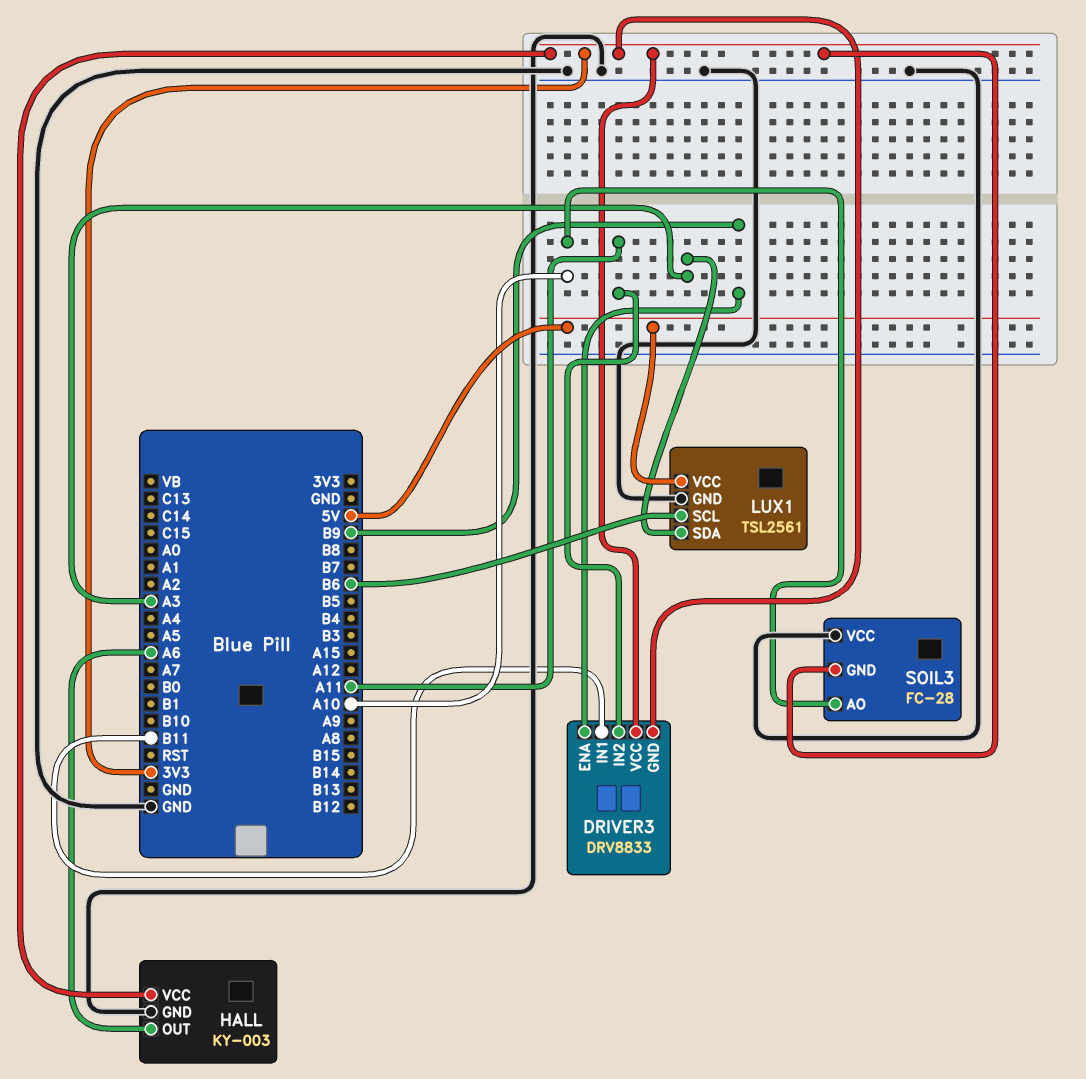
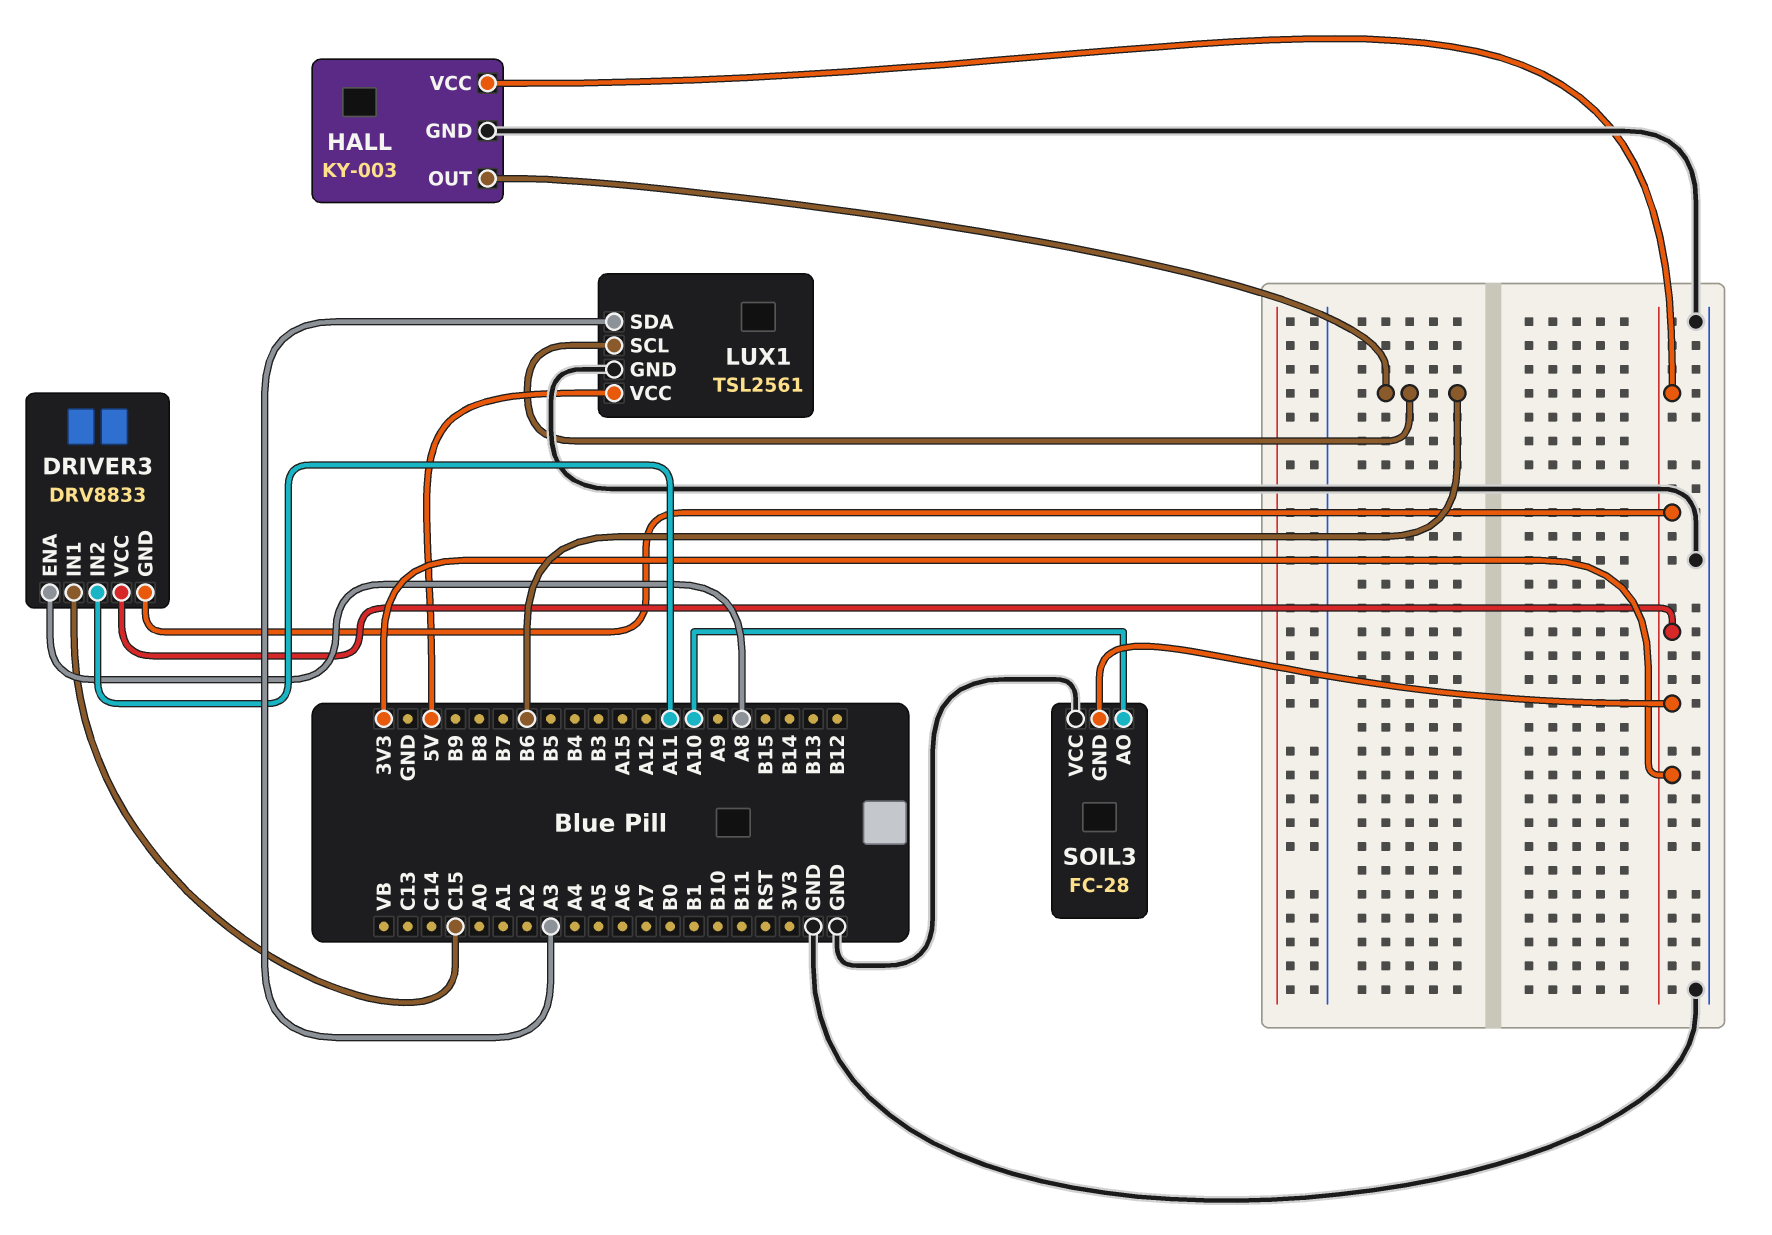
DRIVER3 pin ENA: B9 -> A8
DRIVER3 pin IN1: B11 -> C15
HALL pin OUT: A6 -> B6

